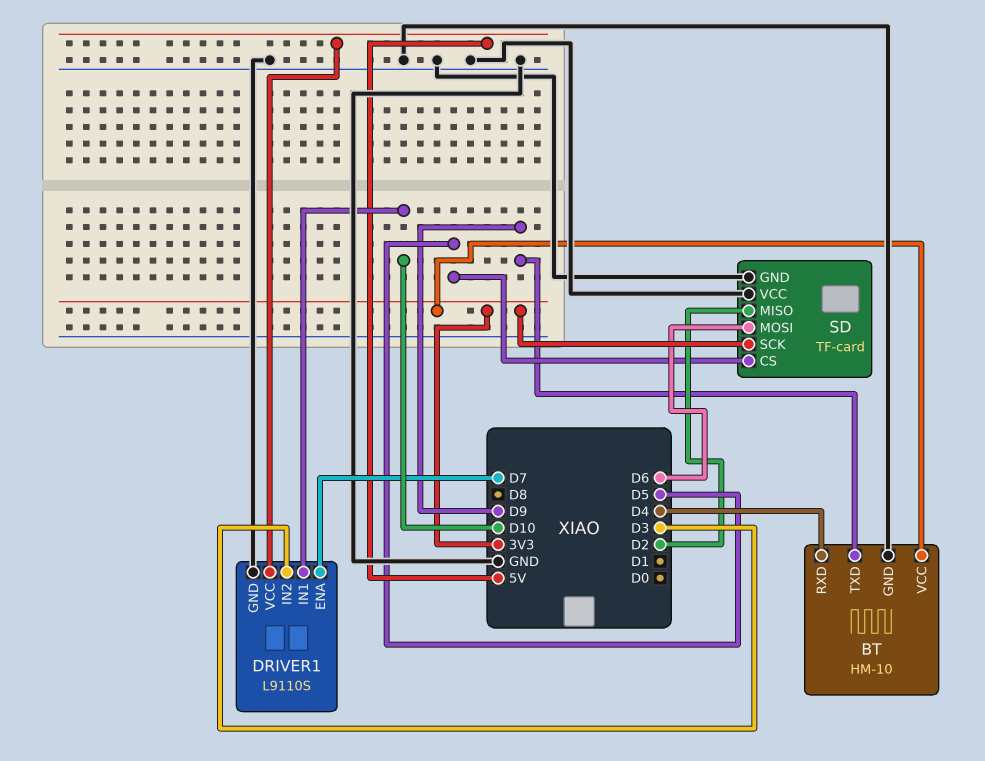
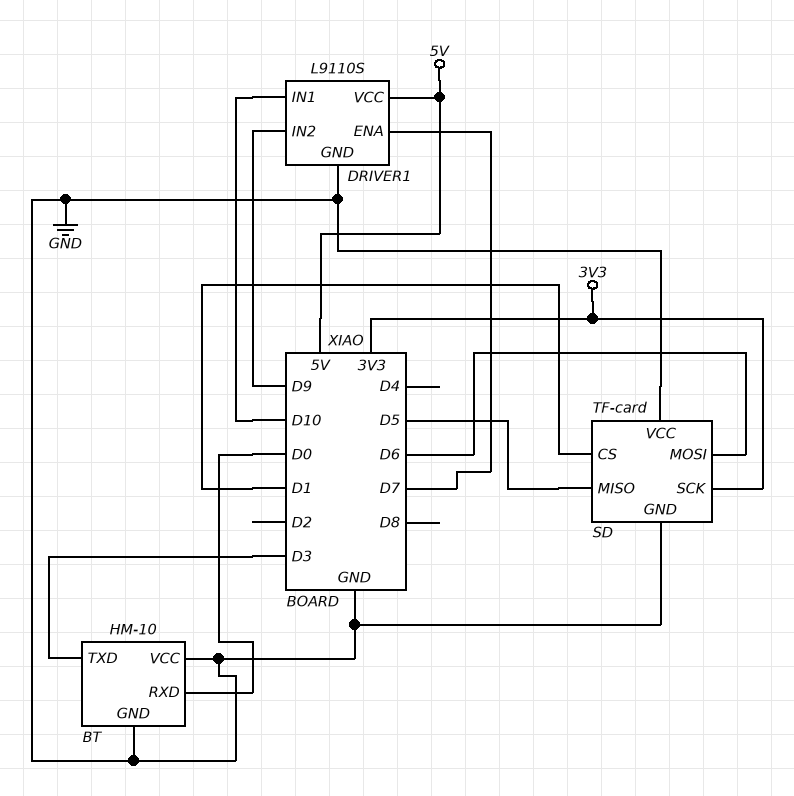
BT pin RXD: D4 -> D0
BT pin TXD: D9 -> D3
BT pin VCC: 3V3 -> GND
DRIVER1 pin IN2: D3 -> D9
SD pin CS: D5 -> D1
SD pin MISO: D2 -> D5

